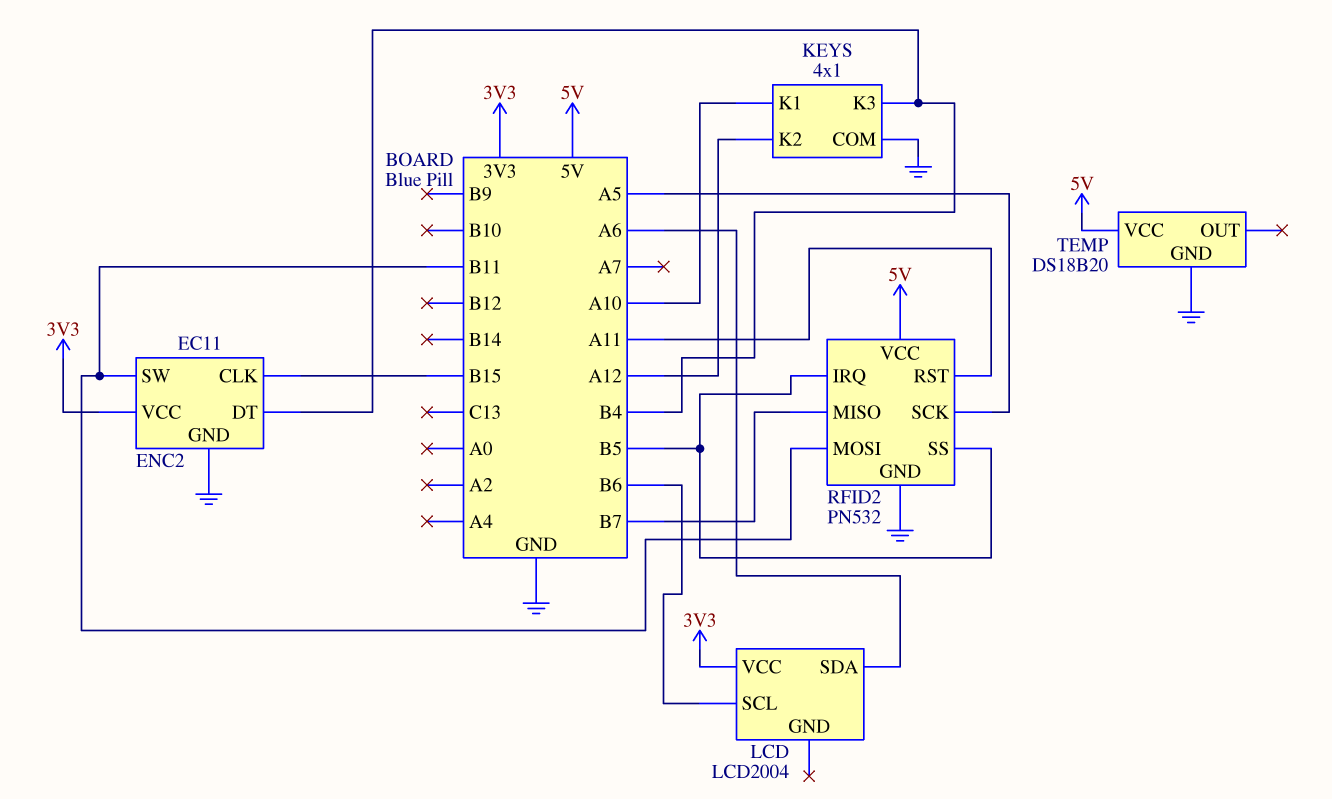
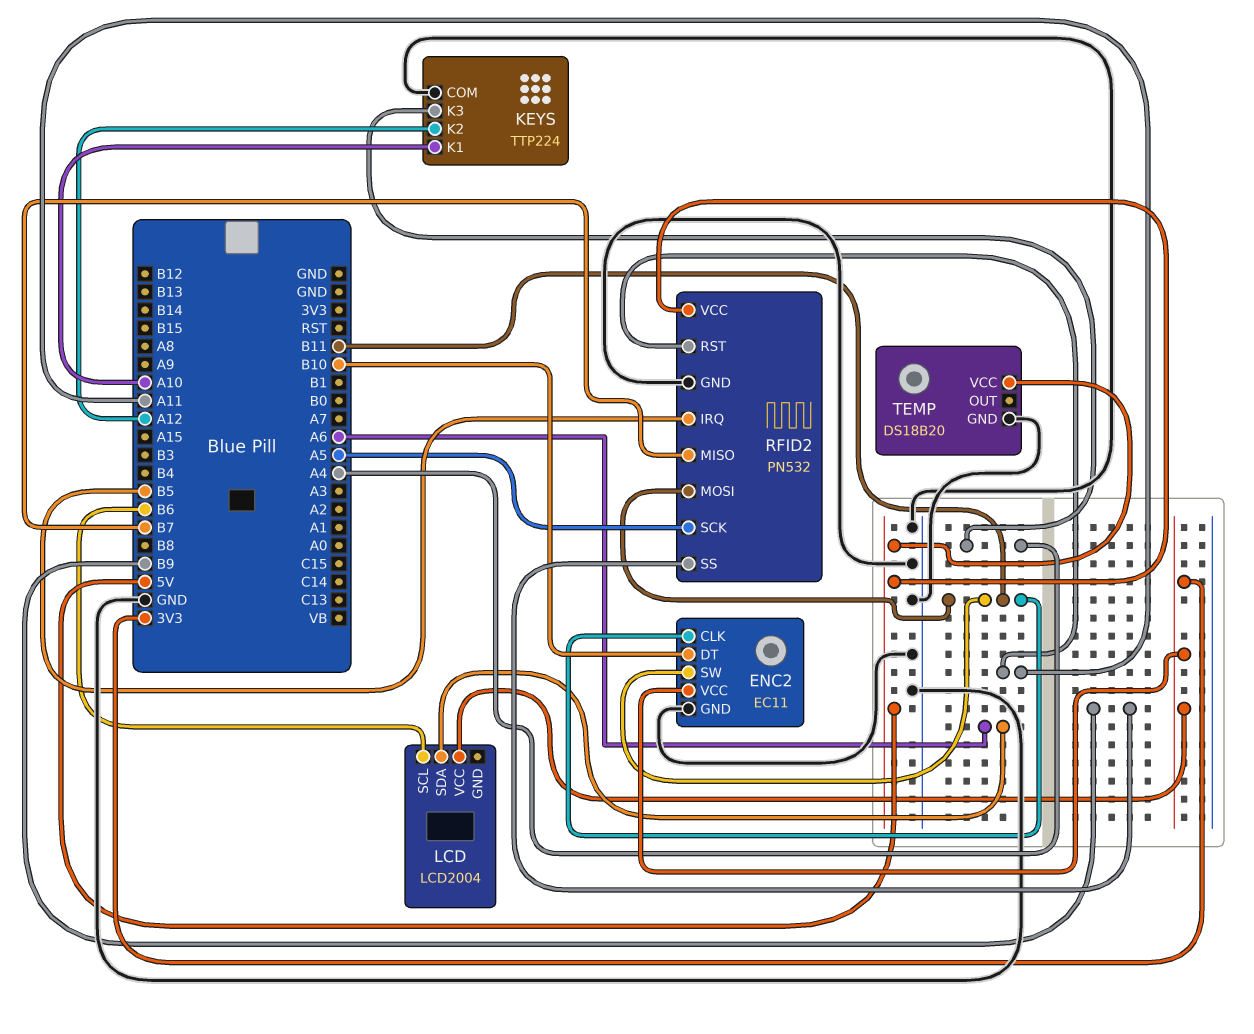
ENC2 pin CLK: B15 -> B11
ENC2 pin DT: B4 -> B10
KEYS: 4x1 -> TTP224
KEYS pin K3: B4 -> A4
RFID2 pin SS: B5 -> B9

